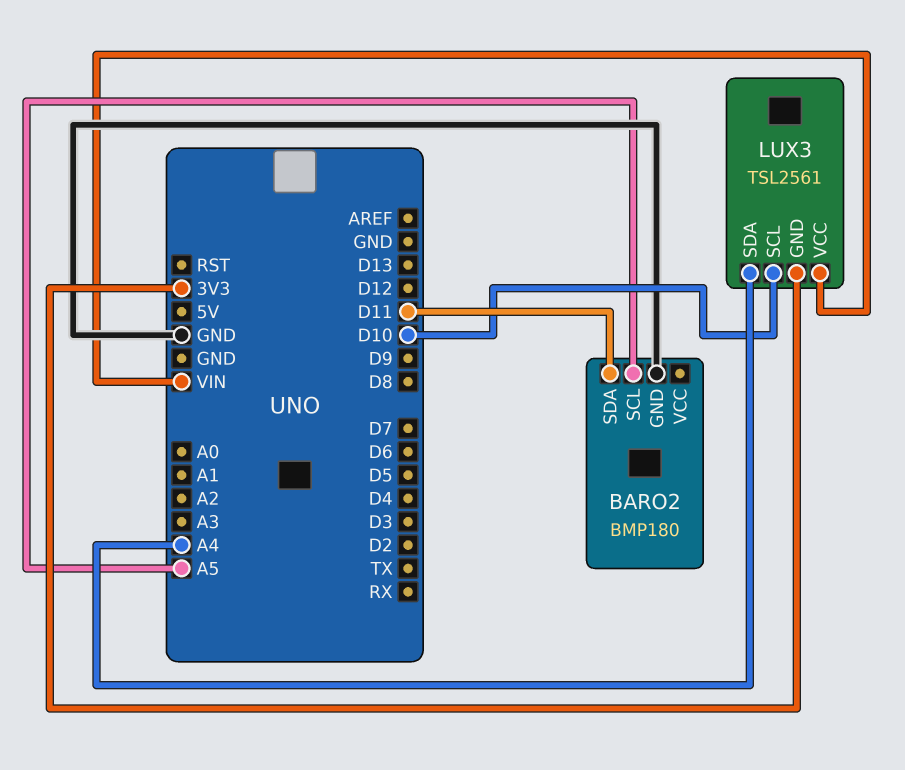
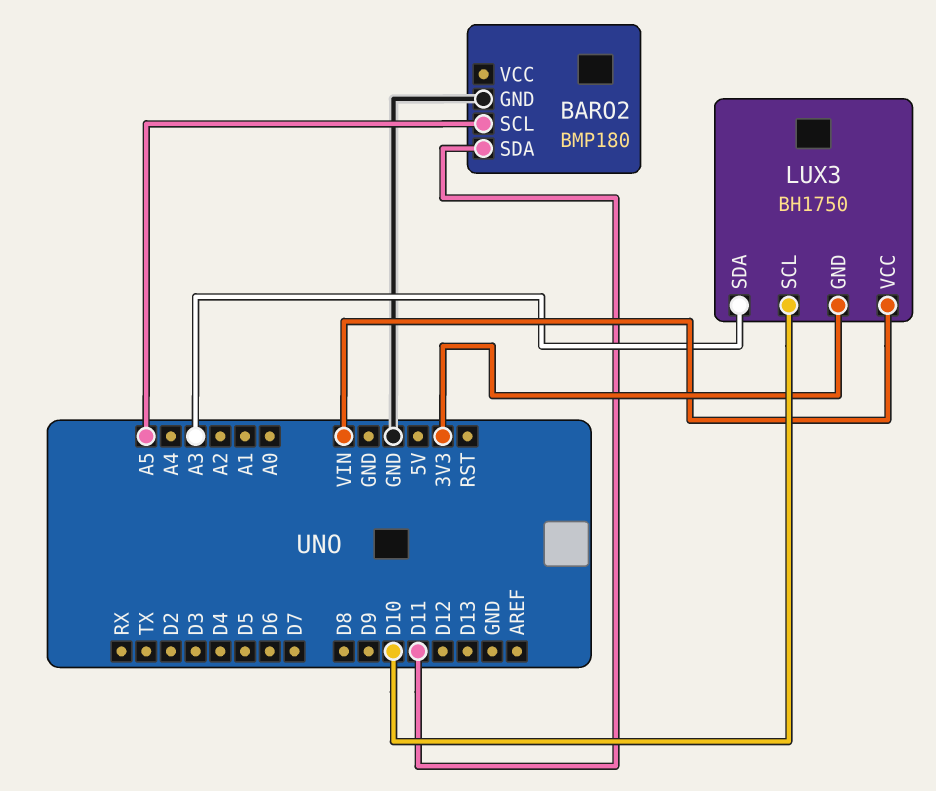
LUX3: TSL2561 -> BH1750
LUX3 pin SDA: A4 -> A3

